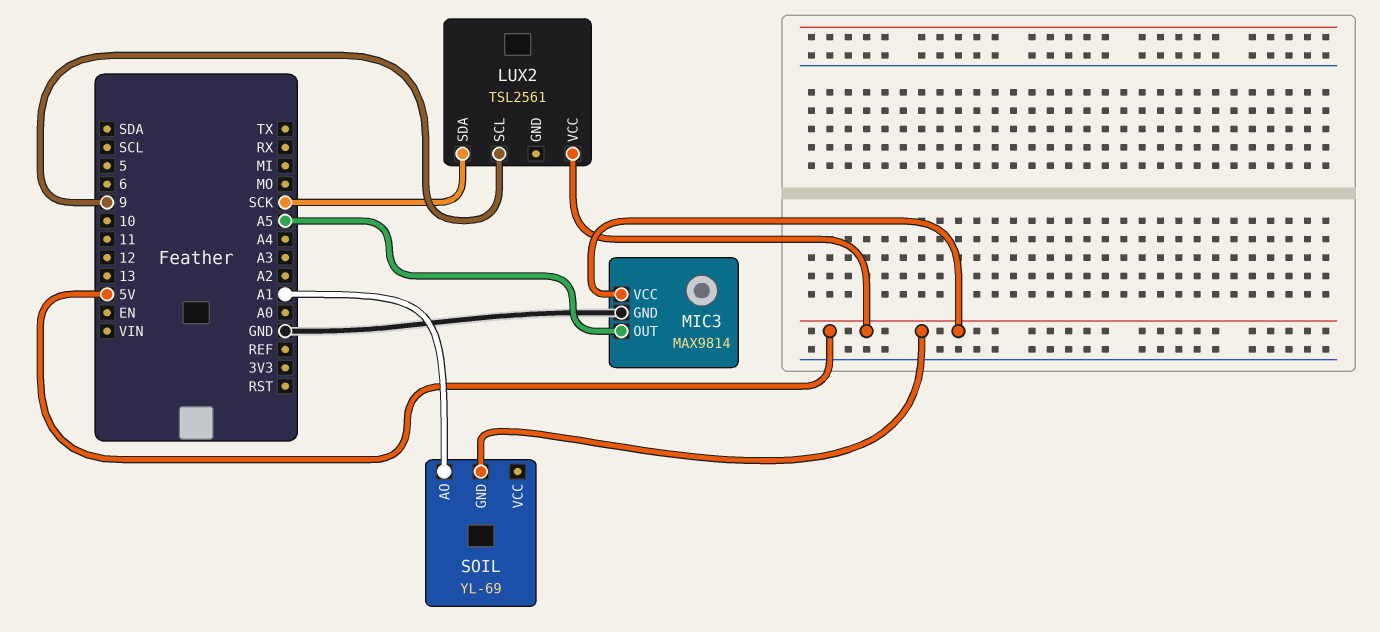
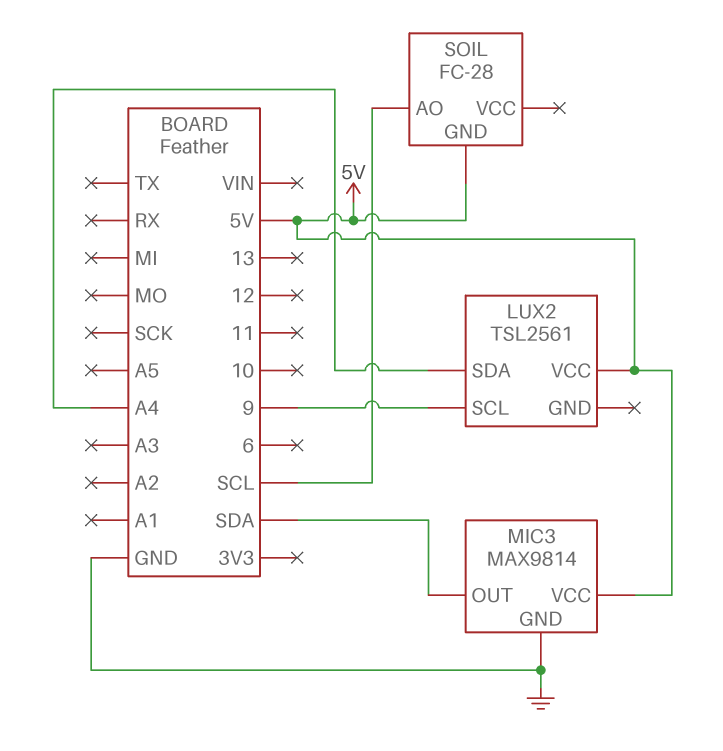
LUX2 pin SDA: SCK -> A4
MIC3 pin OUT: A5 -> SDA
SOIL: YL-69 -> FC-28
SOIL pin AO: A1 -> SCL

